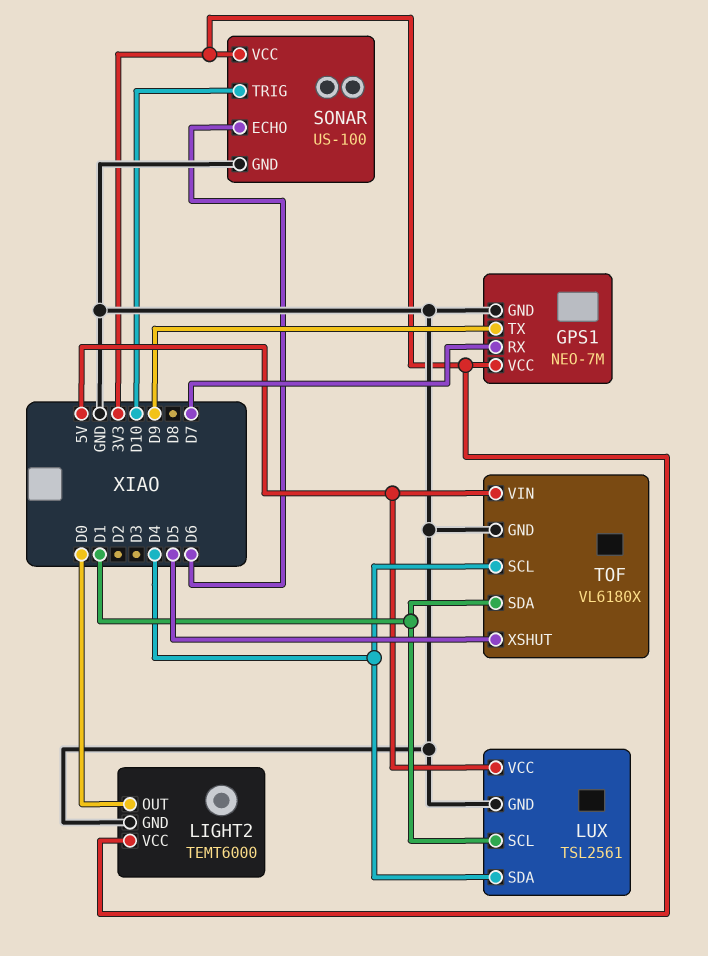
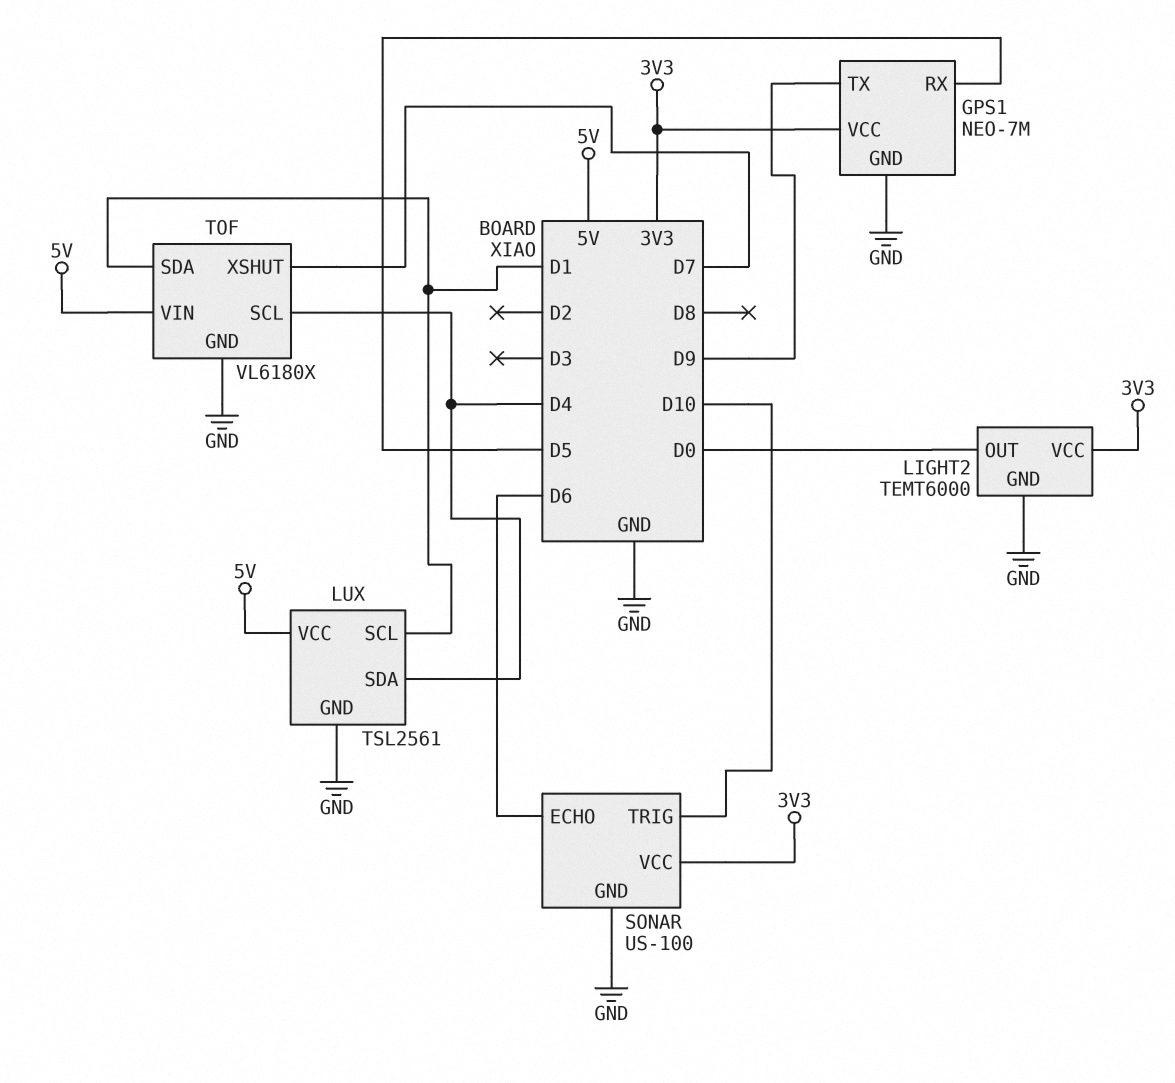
GPS1 pin RX: D7 -> D5
TOF pin XSHUT: D5 -> D7

